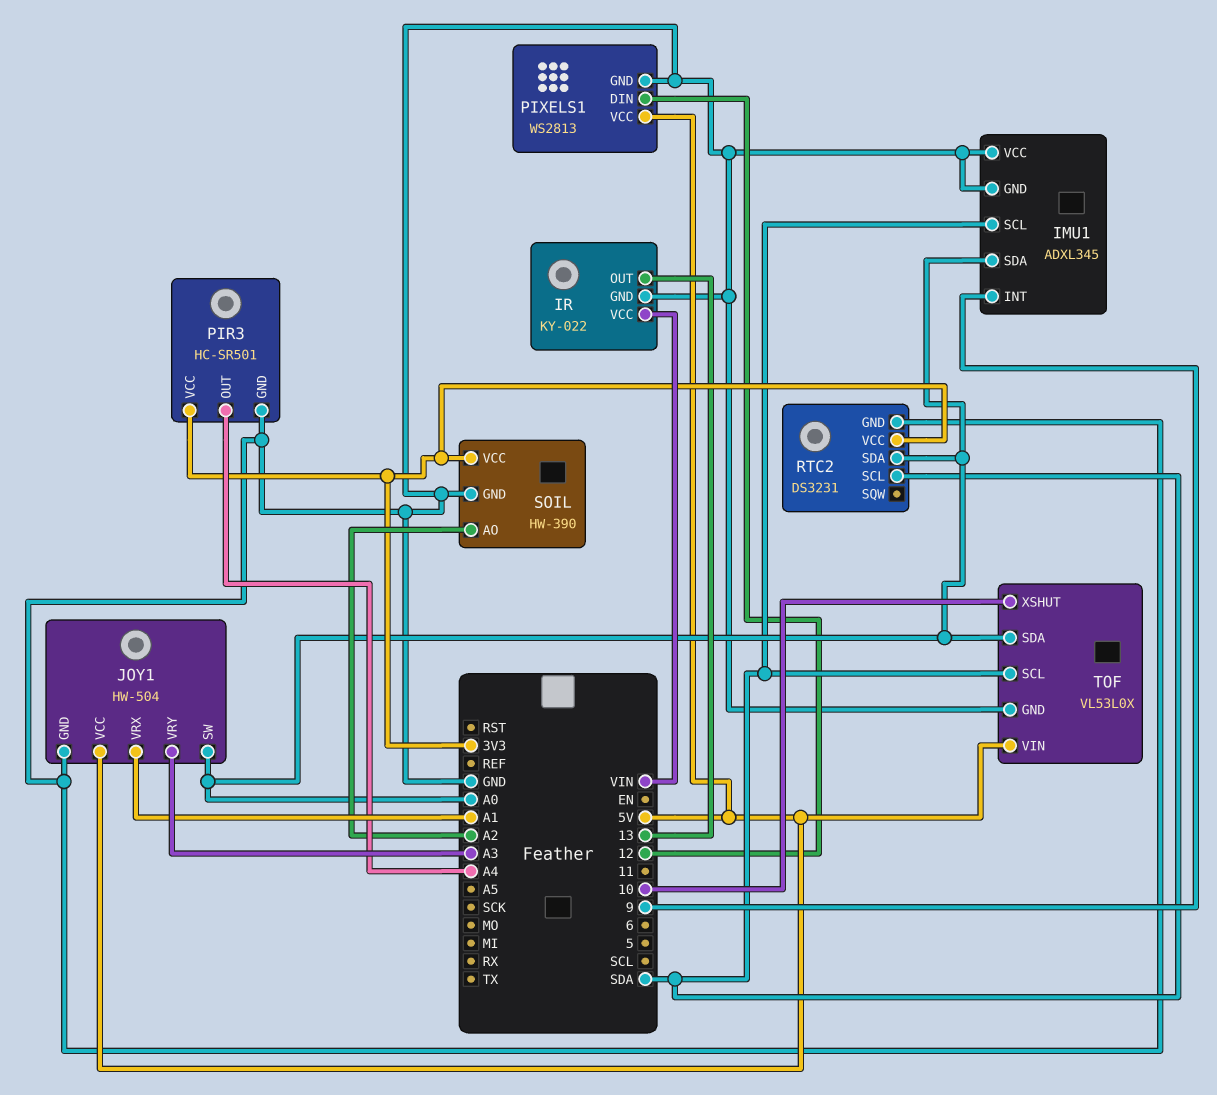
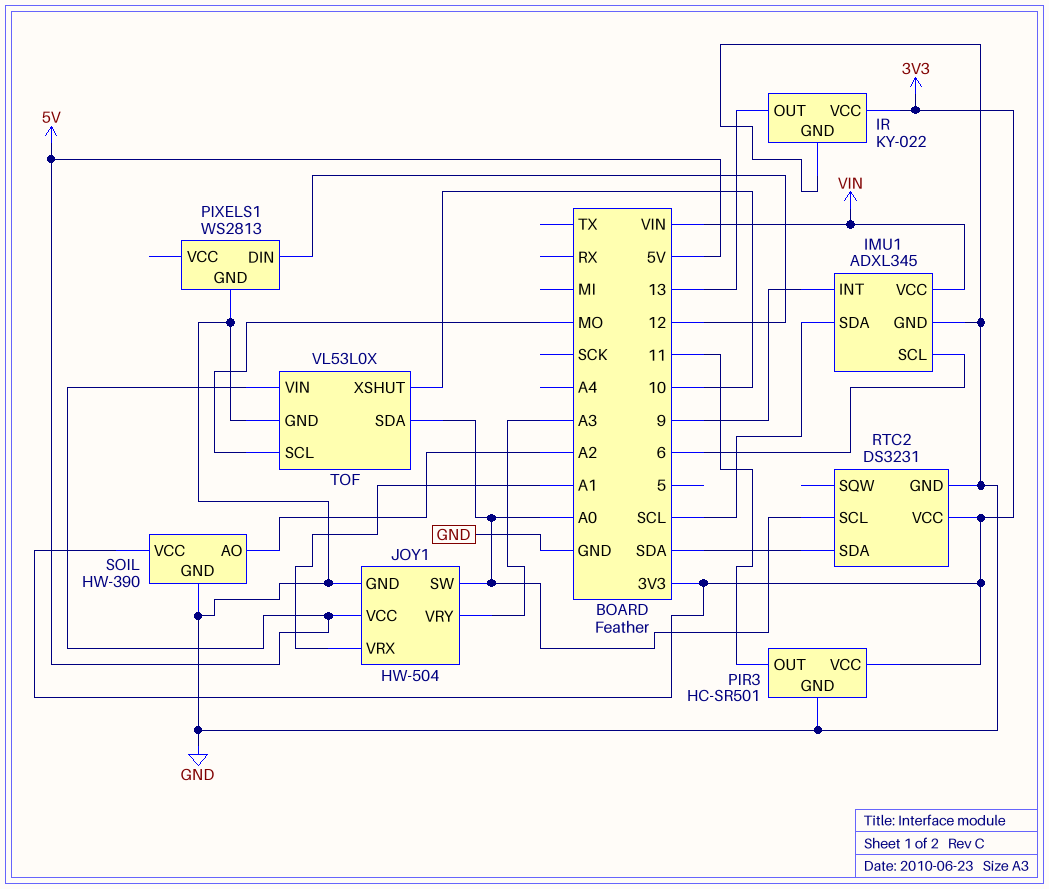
IMU1 pin SCL: SDA -> 6
IMU1 pin SDA: A0 -> SCL
IMU1 pin VCC: GND -> VIN
IR pin VCC: VIN -> 3V3
PIR3 pin OUT: A4 -> 11
PIXELS1 pin VCC: 5V -> none
RTC2 pin SCL: SDA -> A0
RTC2 pin SDA: A0 -> SDA
TOF pin SCL: SDA -> MO

